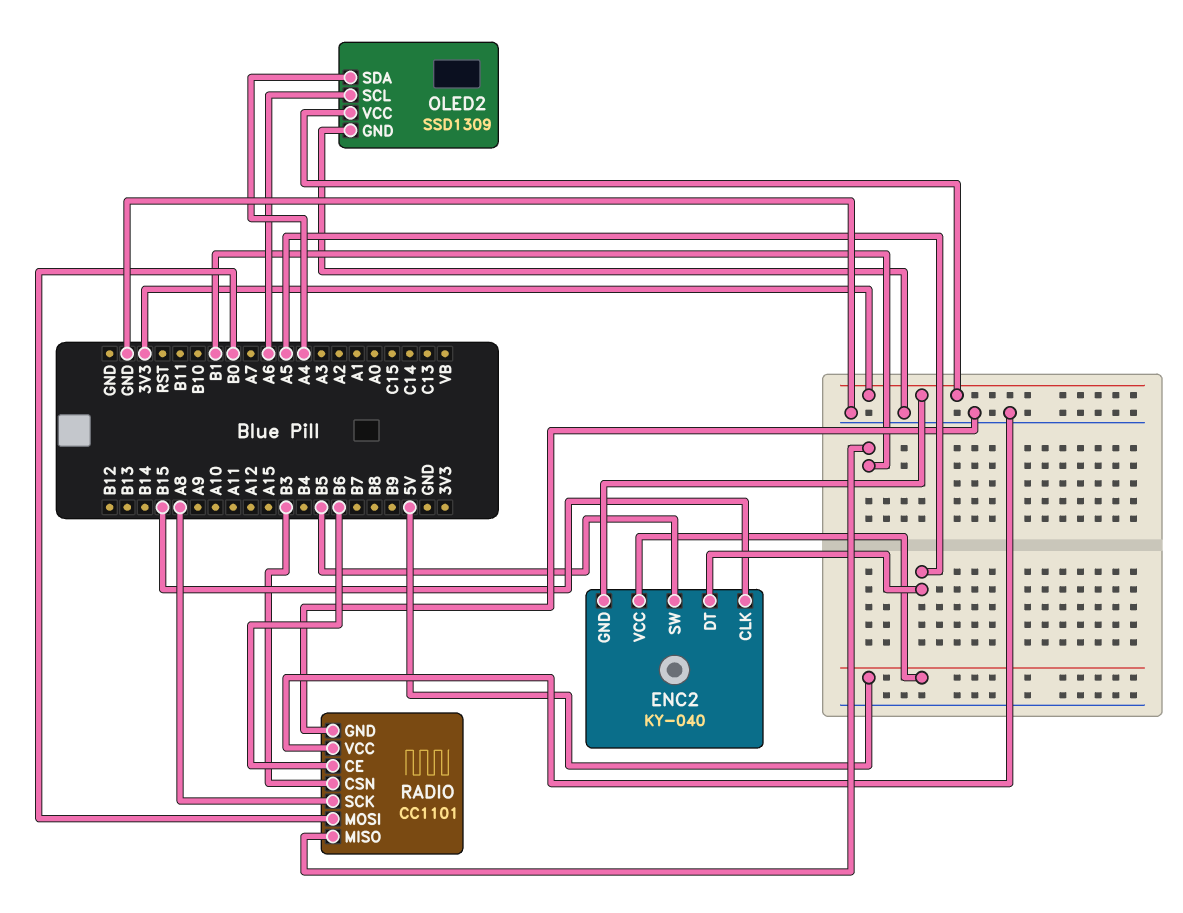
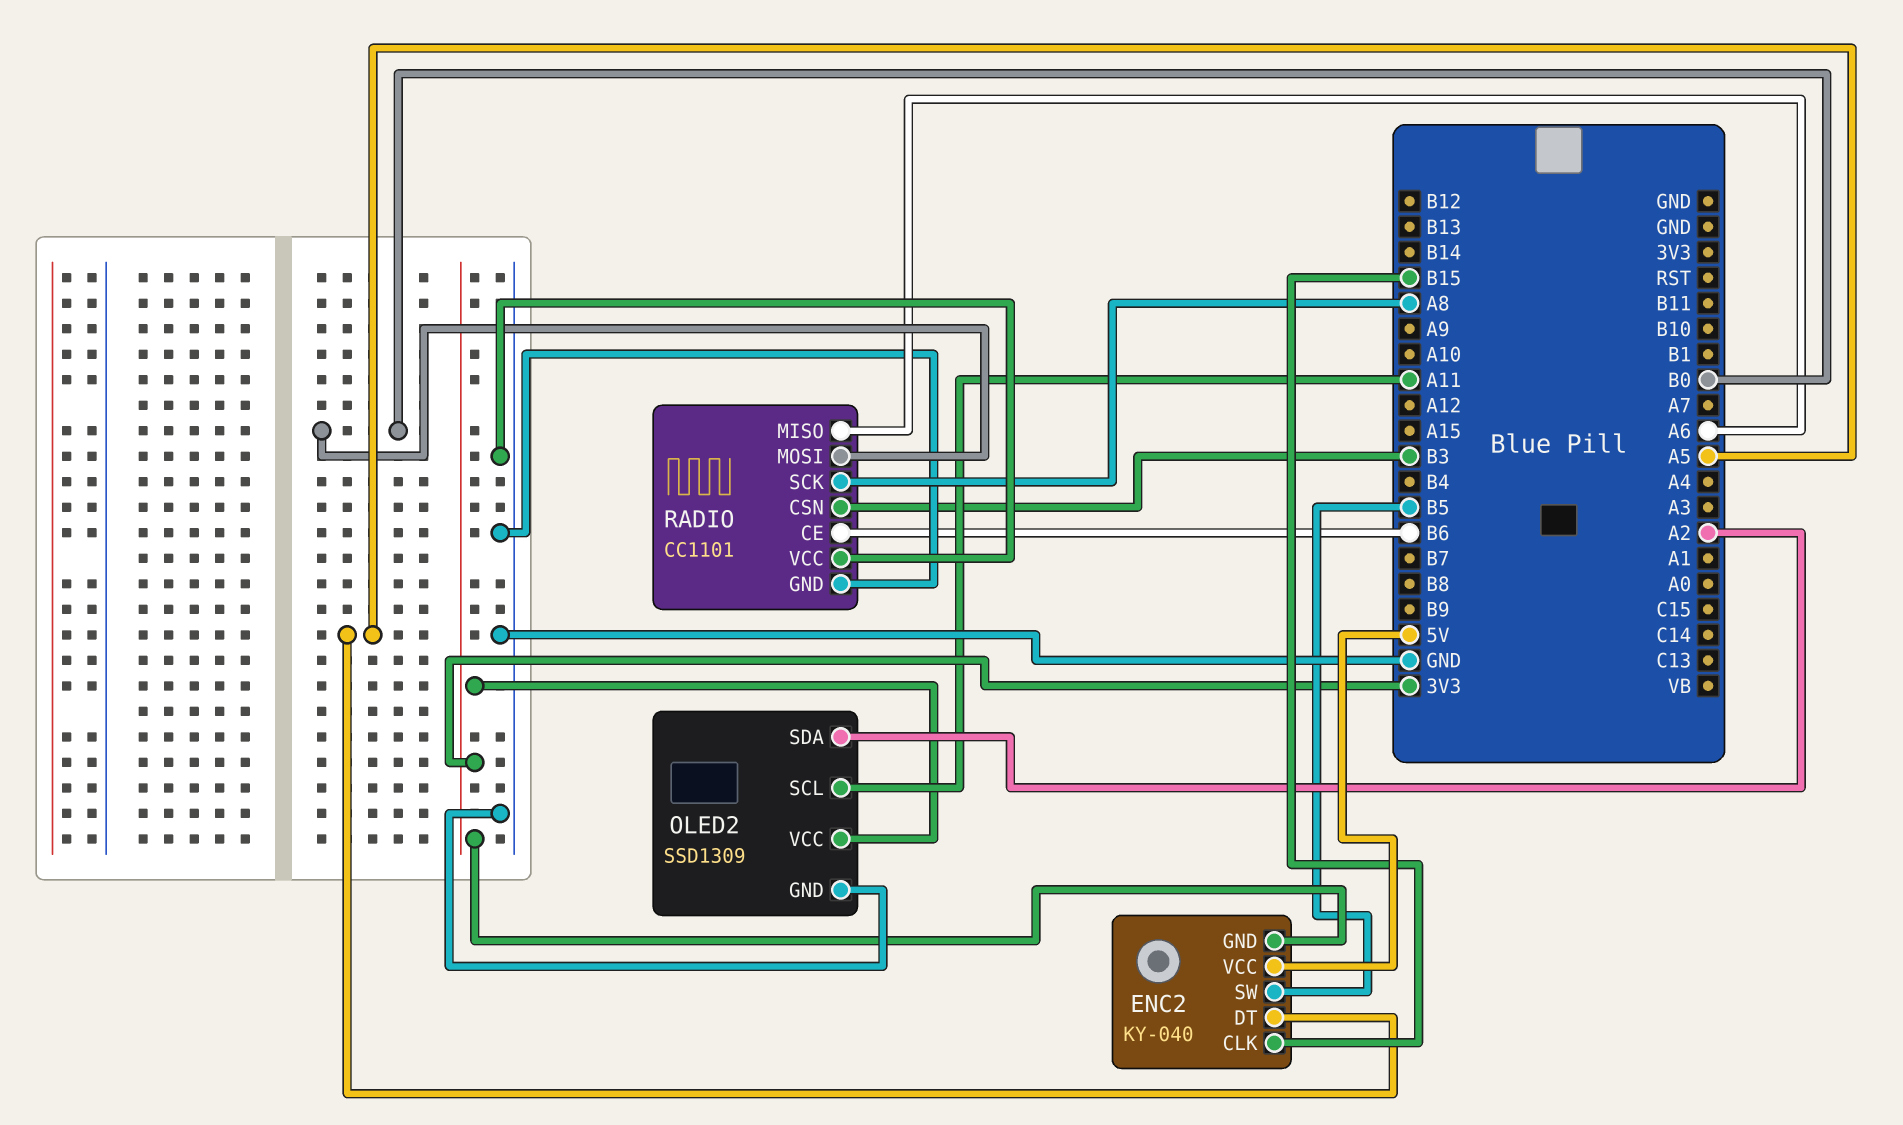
OLED2 pin SCL: A6 -> A11
OLED2 pin SDA: A4 -> A2
RADIO pin MISO: B1 -> A6

